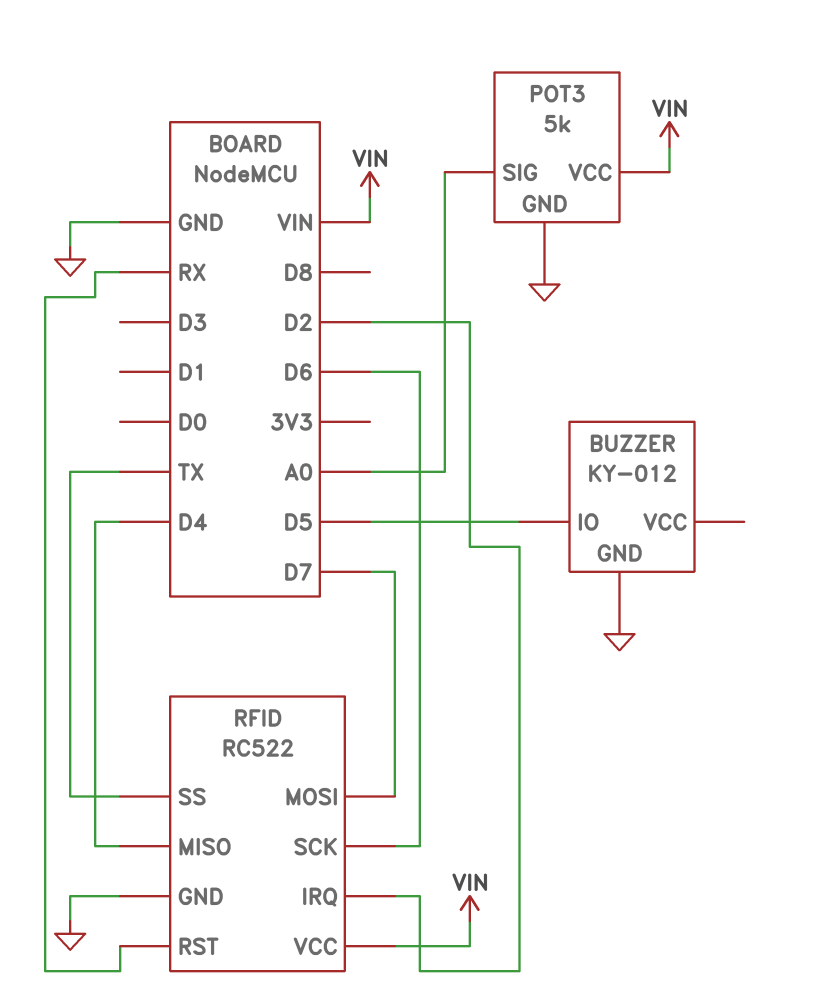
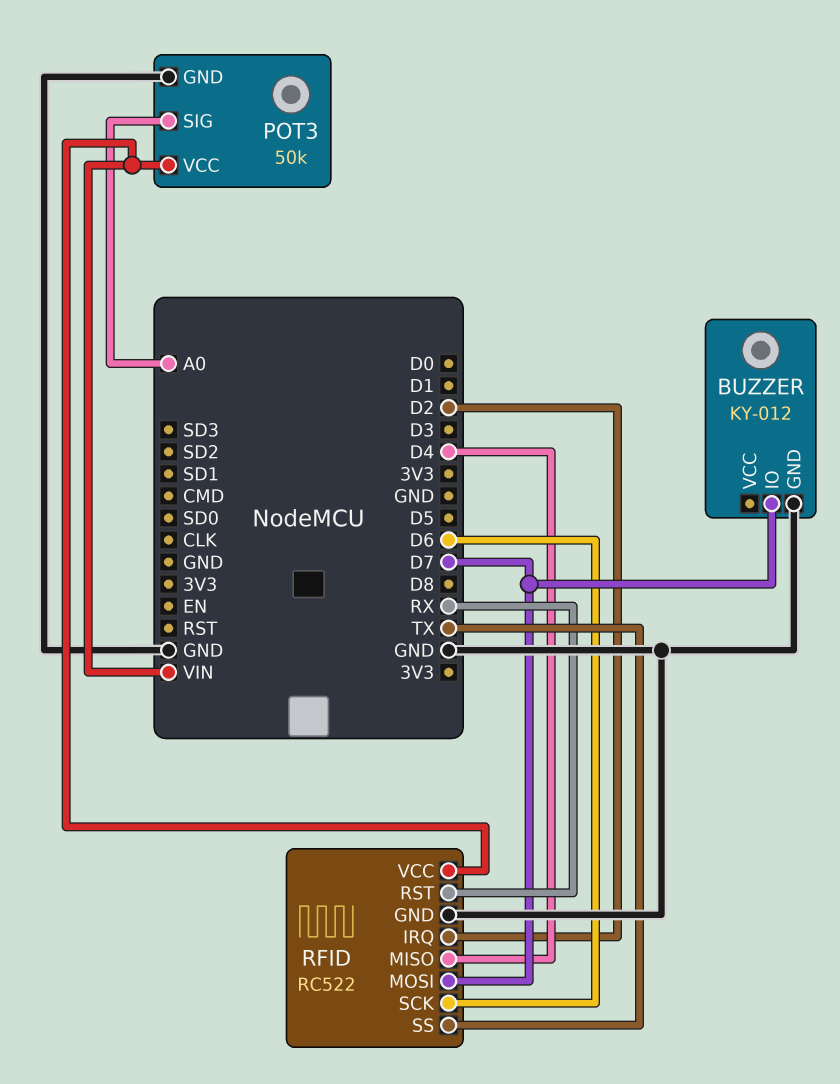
BUZZER pin IO: D5 -> D7
POT3: 5k -> 50k

